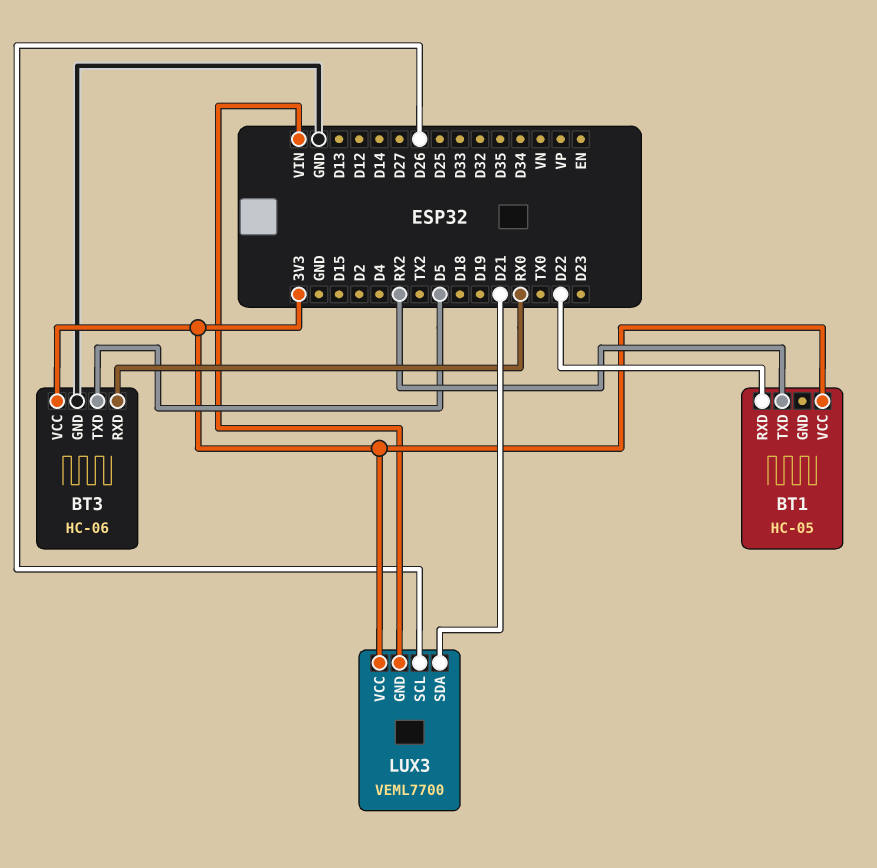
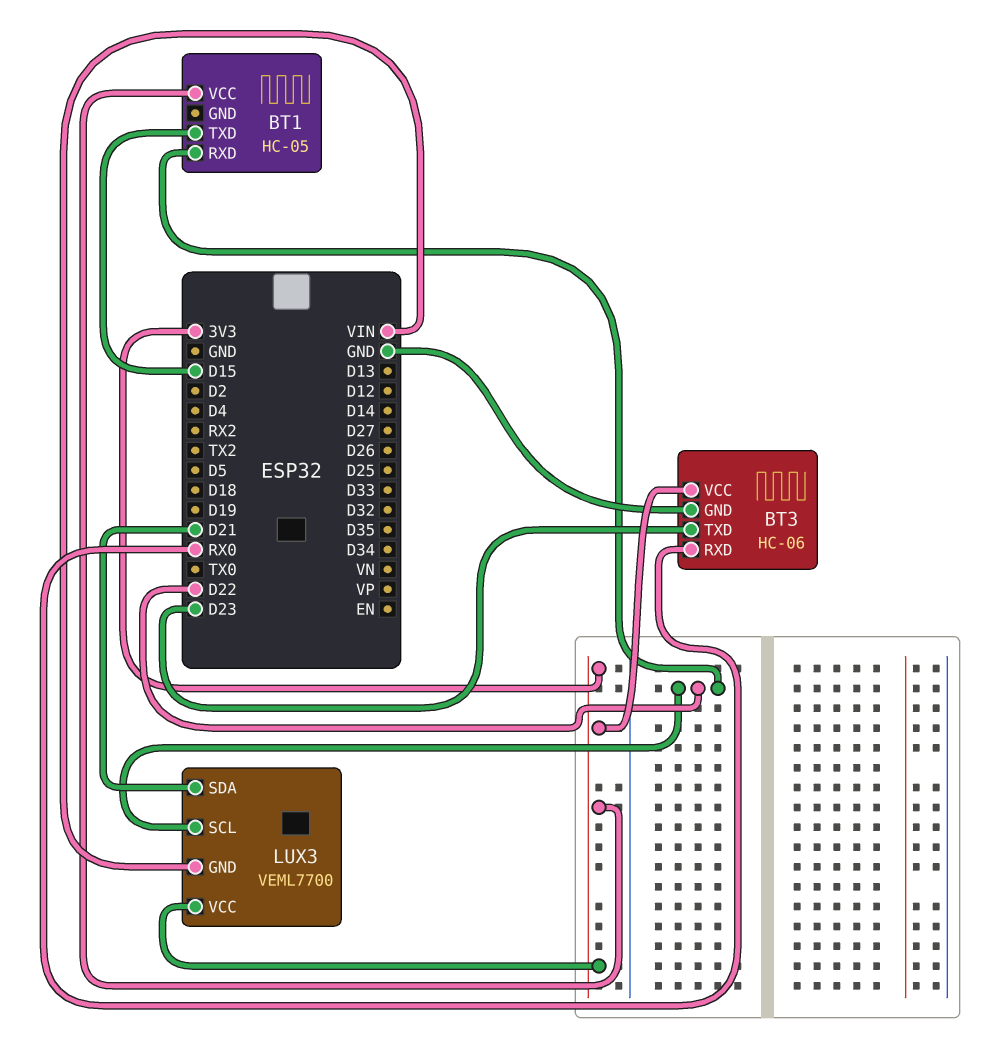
BT1 pin TXD: RX2 -> D15
BT3 pin TXD: D5 -> D23
LUX3 pin SCL: D26 -> D22

